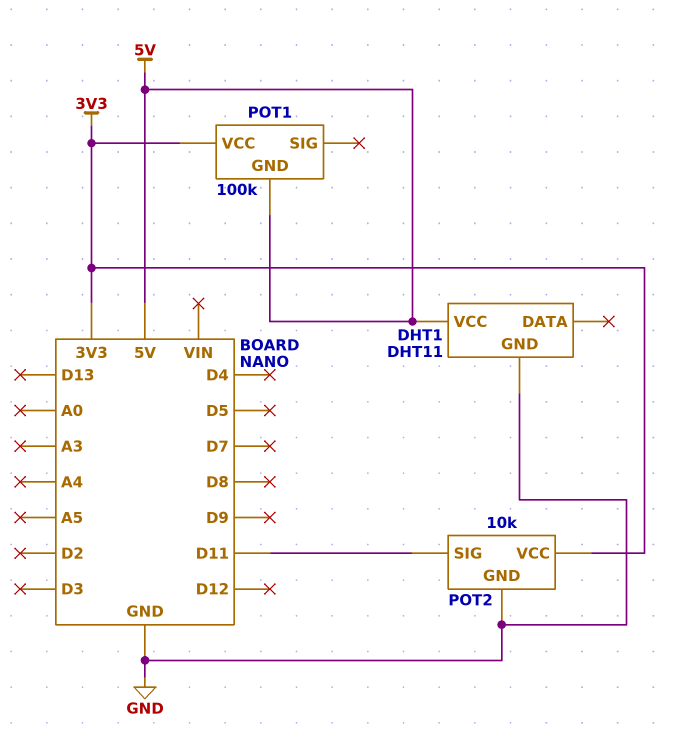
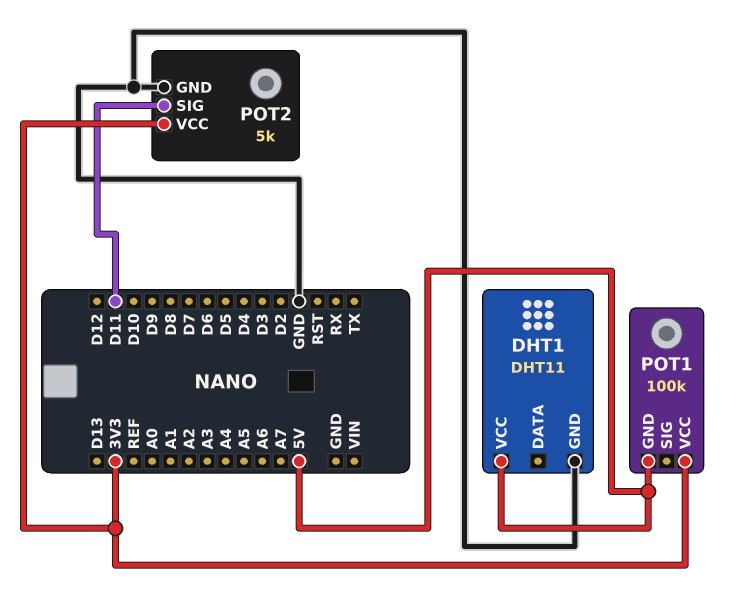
POT2: 10k -> 5k

